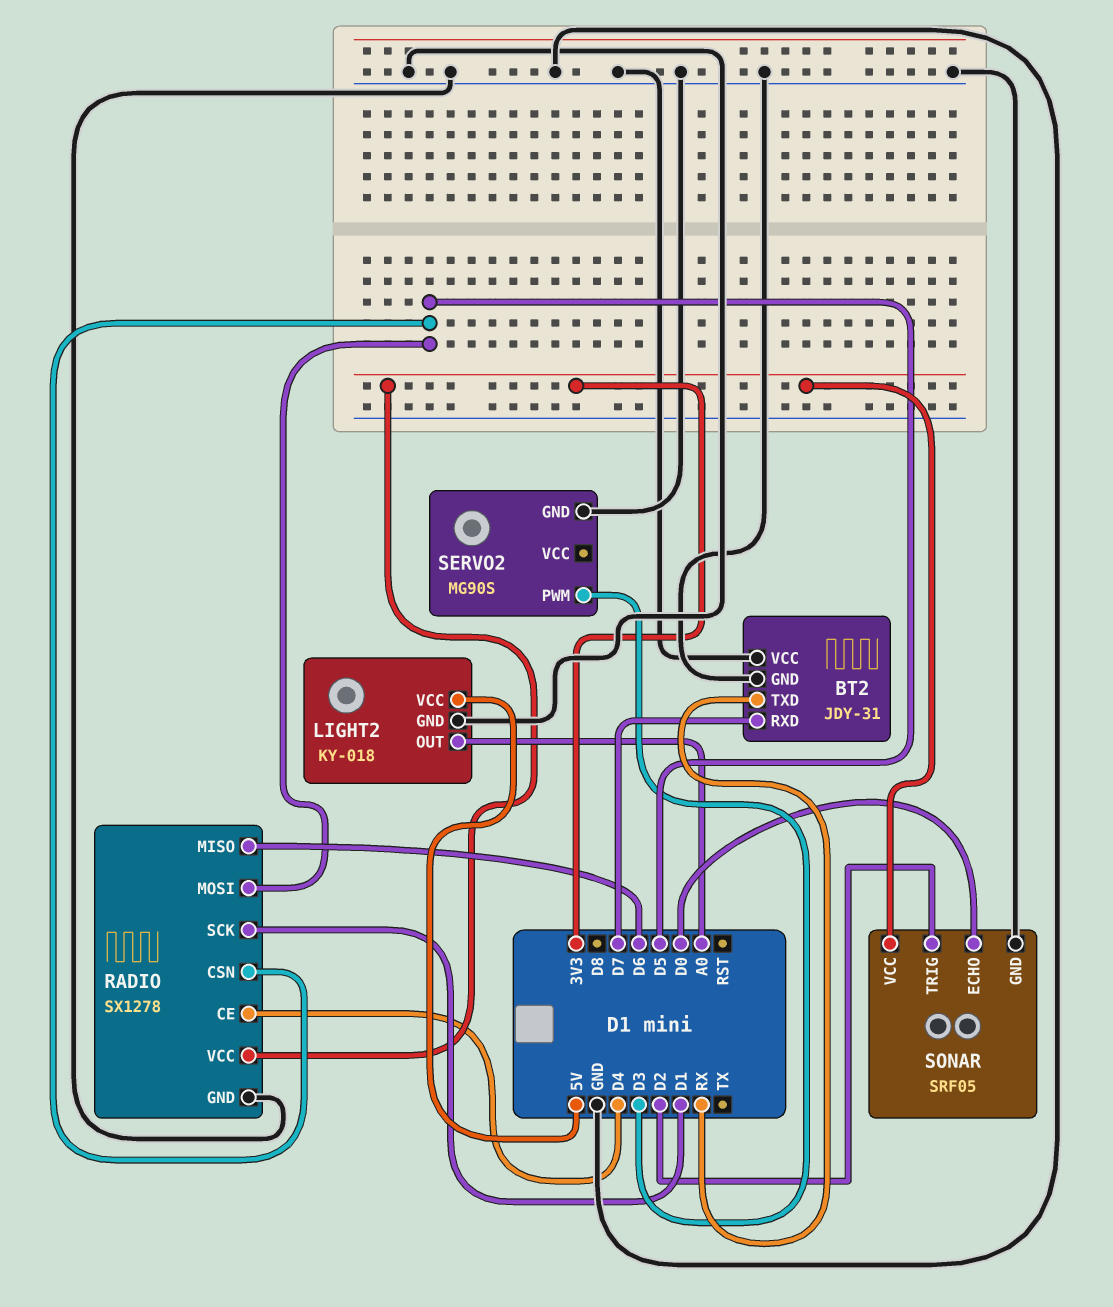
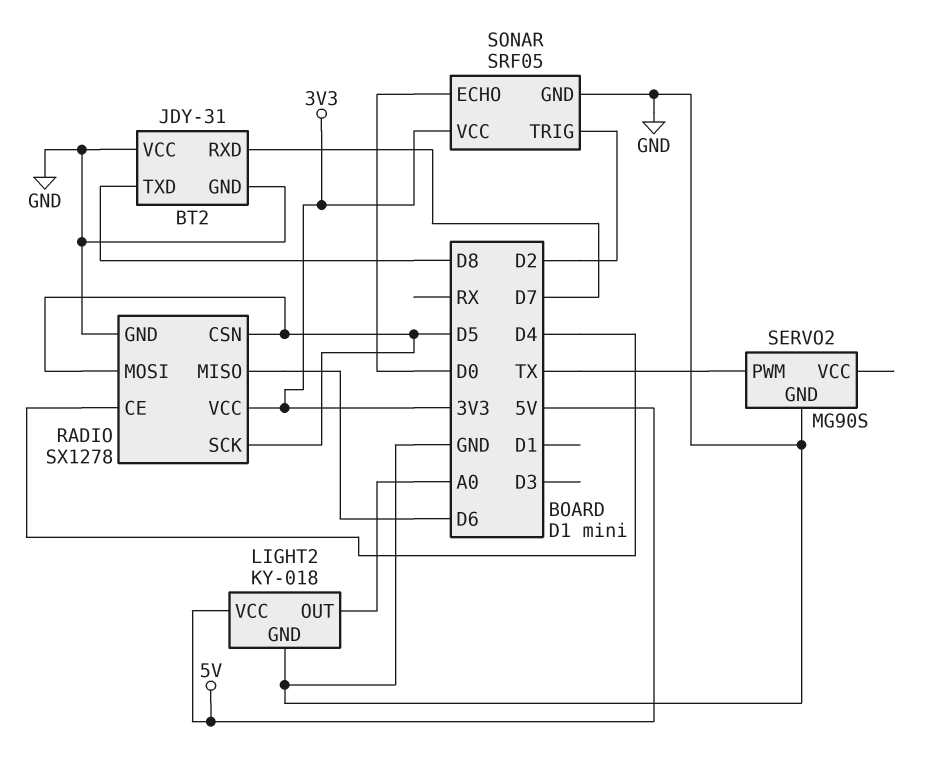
BT2 pin TXD: RX -> D8
RADIO pin SCK: D1 -> D5
SERVO2 pin PWM: D3 -> TX

